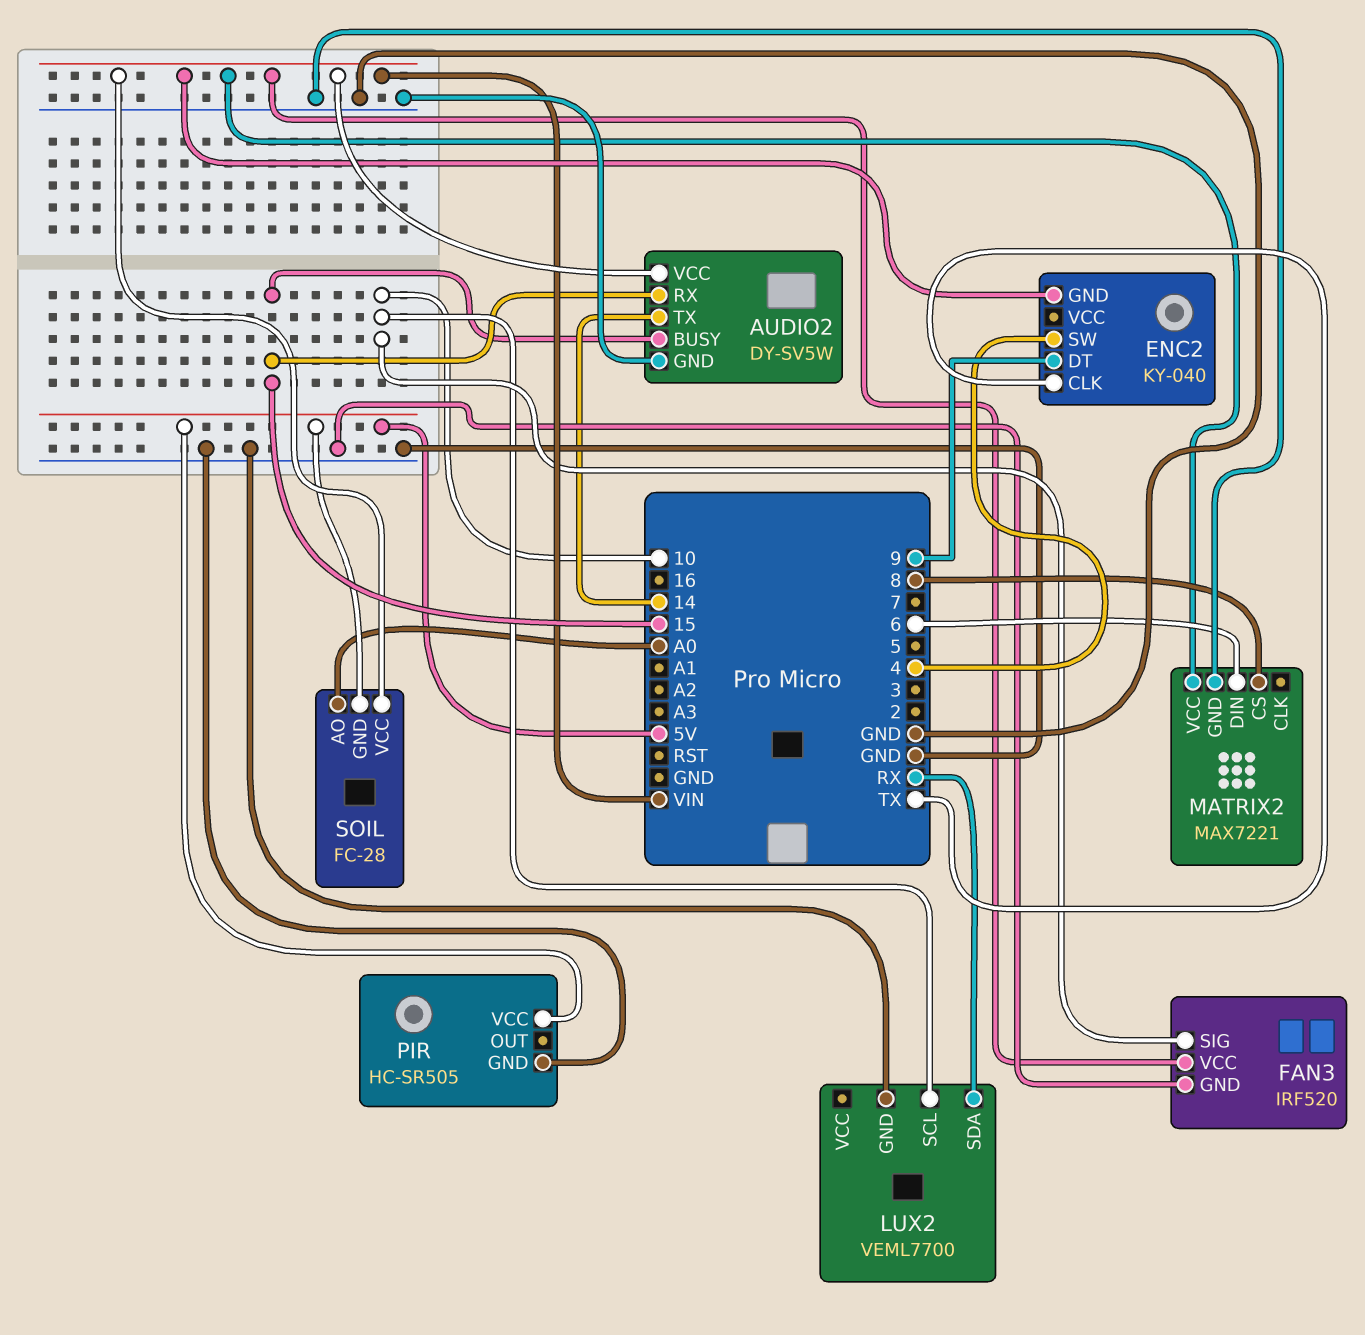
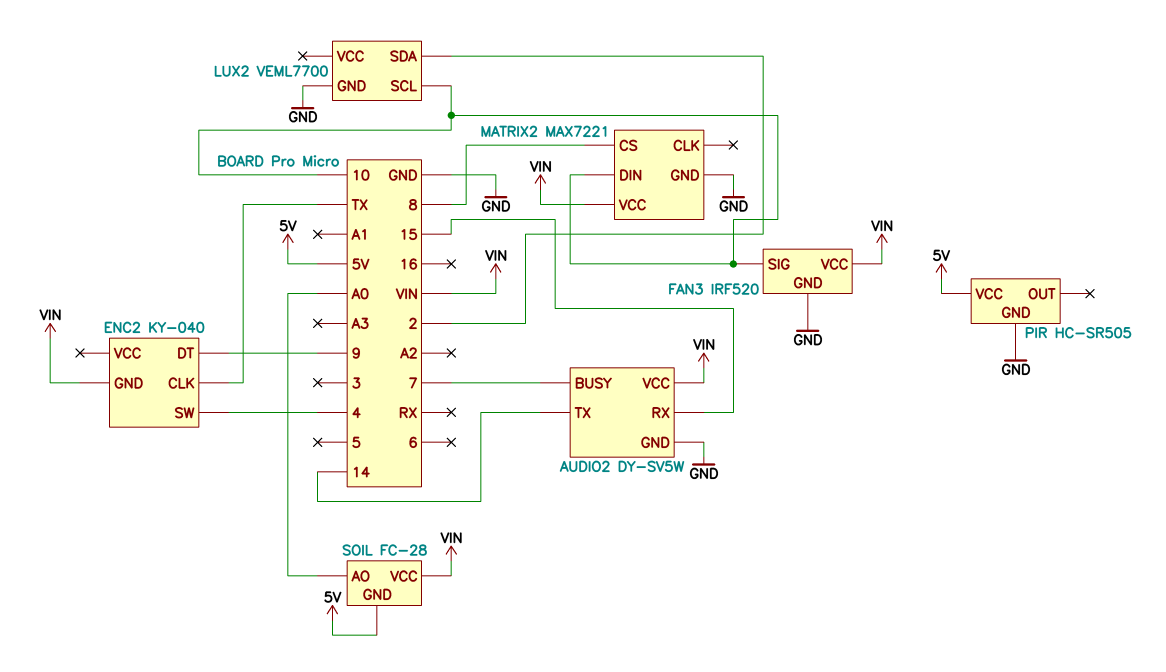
AUDIO2 pin BUSY: 15 -> 7
LUX2 pin SDA: RX -> 2
MATRIX2 pin DIN: 6 -> 10

